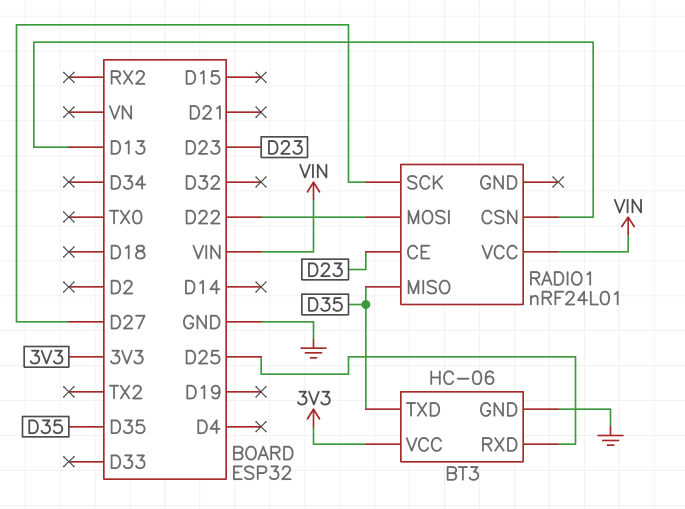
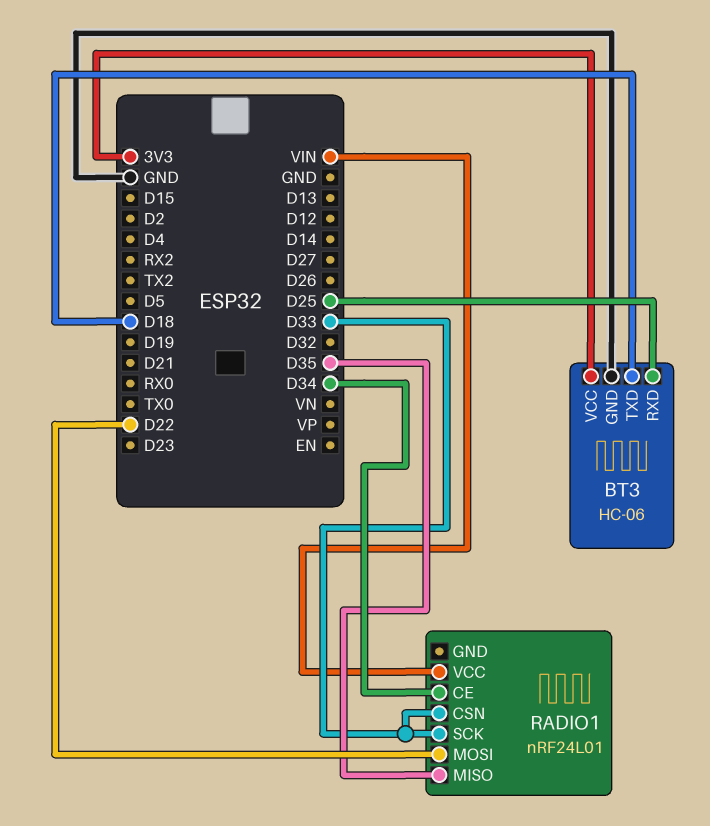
BT3 pin TXD: D35 -> D18
RADIO1 pin CE: D23 -> D34
RADIO1 pin CSN: D13 -> D33
RADIO1 pin SCK: D27 -> D33

